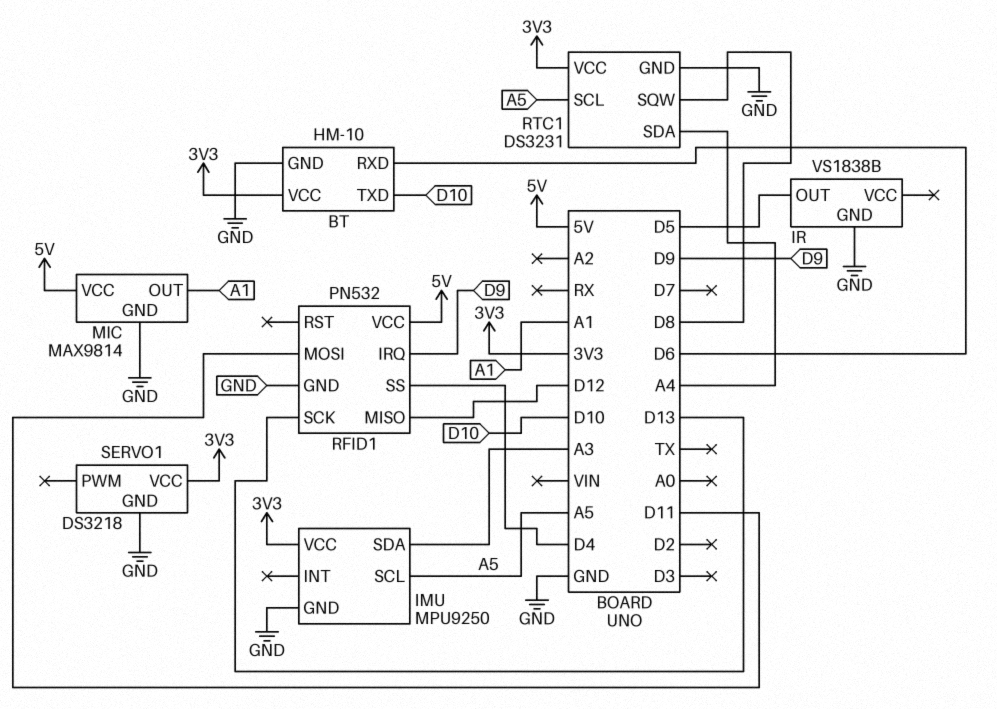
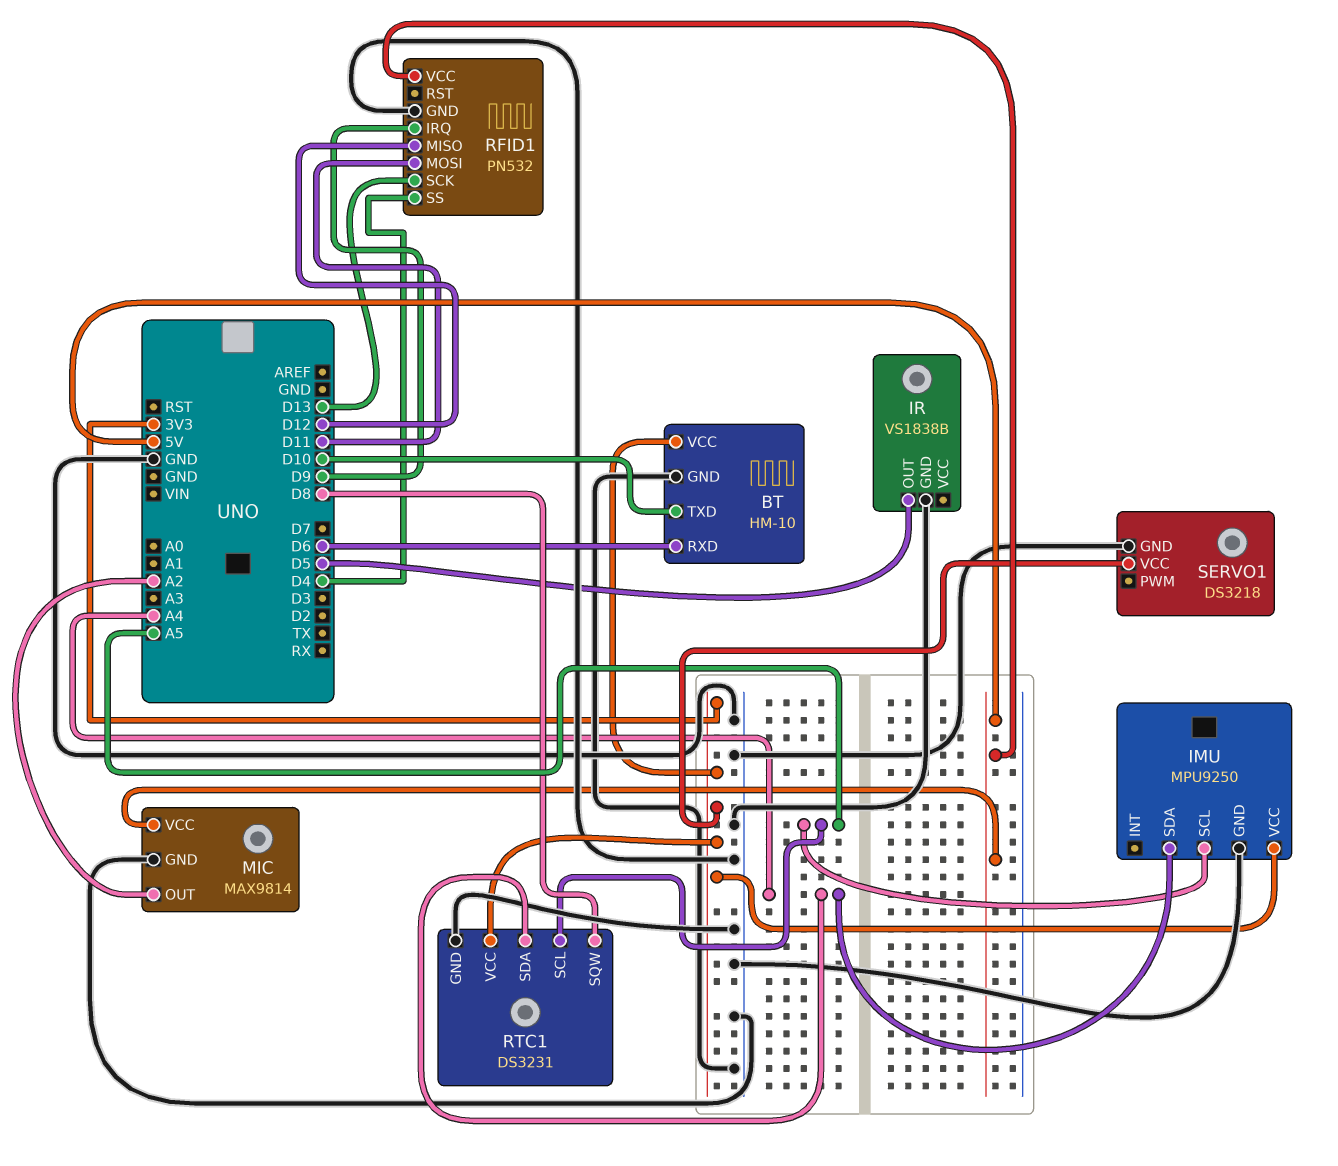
IMU pin SDA: A3 -> A4
MIC pin OUT: A1 -> A2

